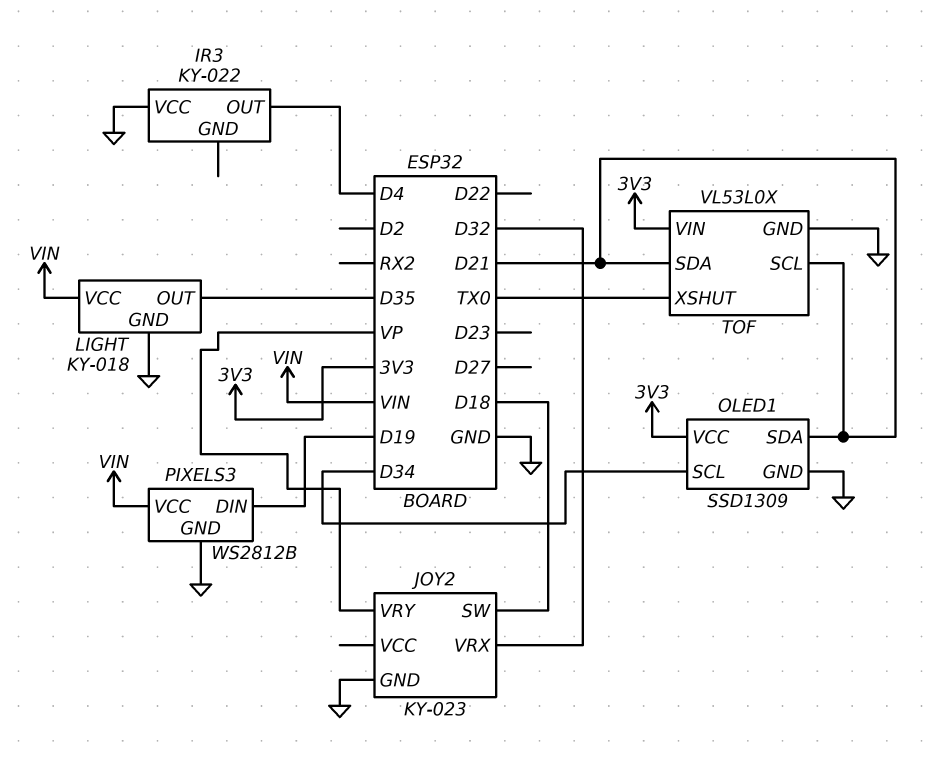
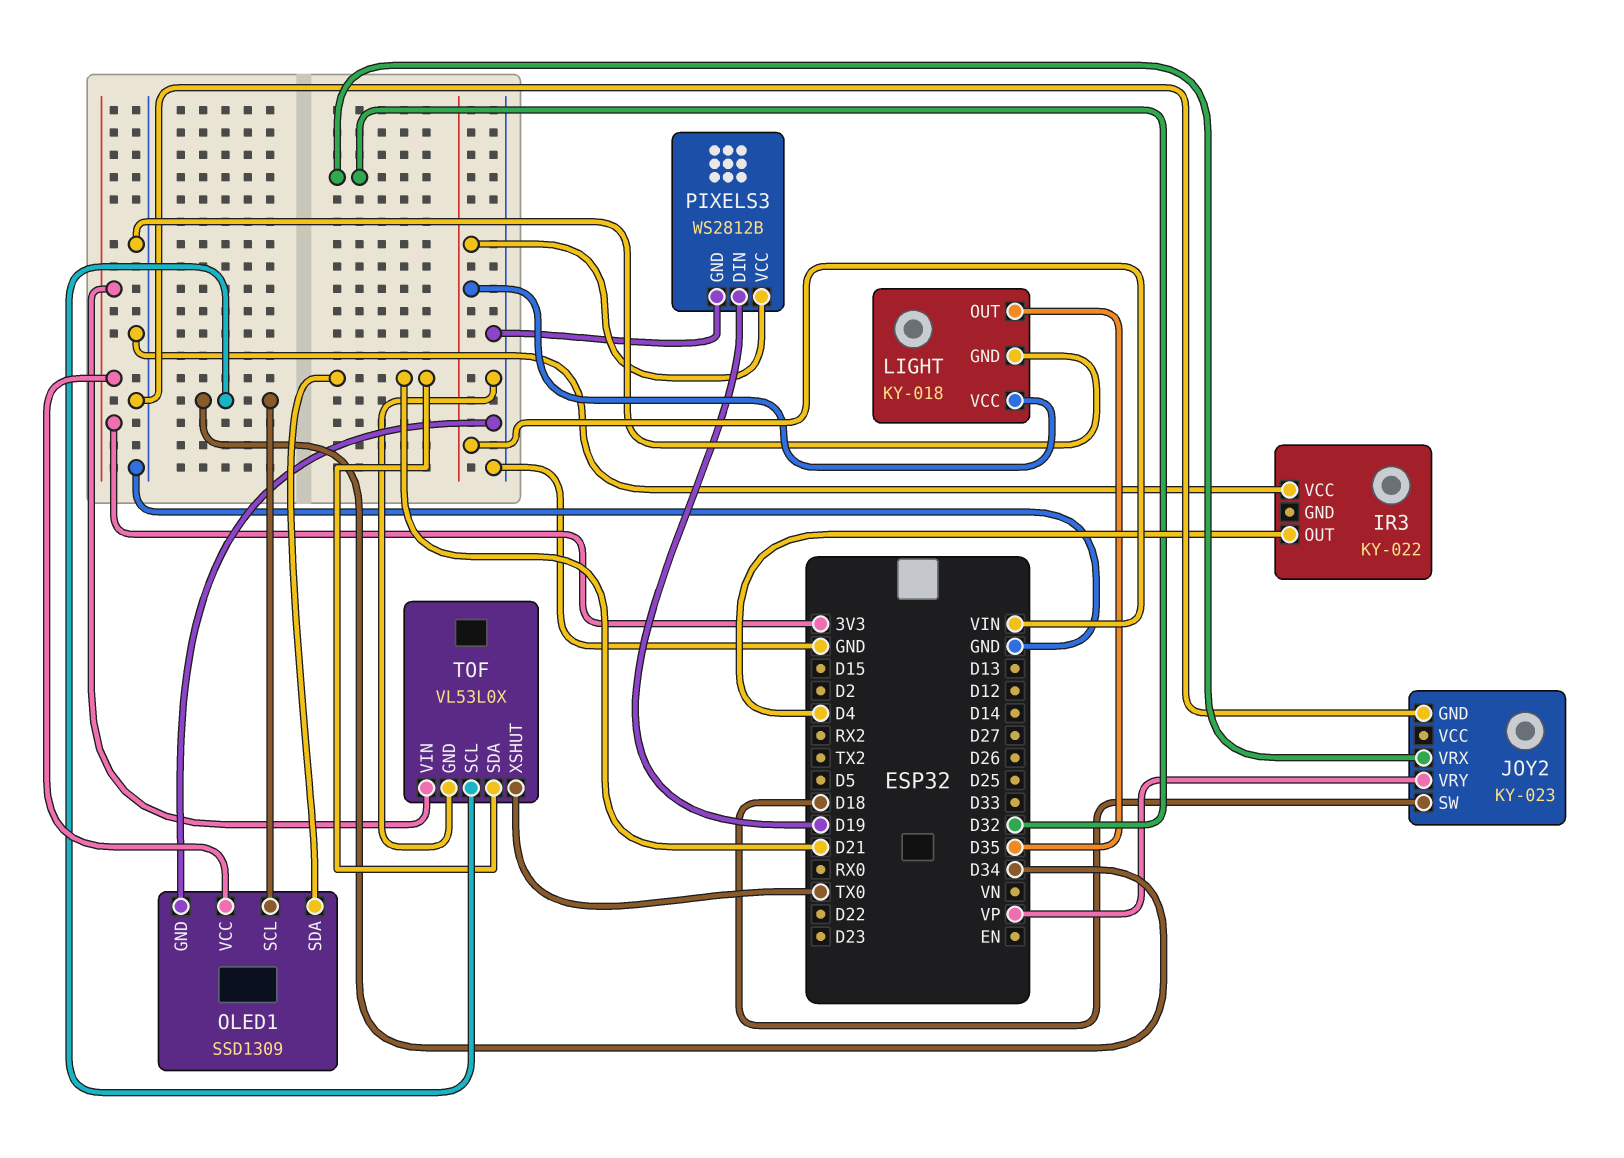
TOF pin SCL: D21 -> D34

